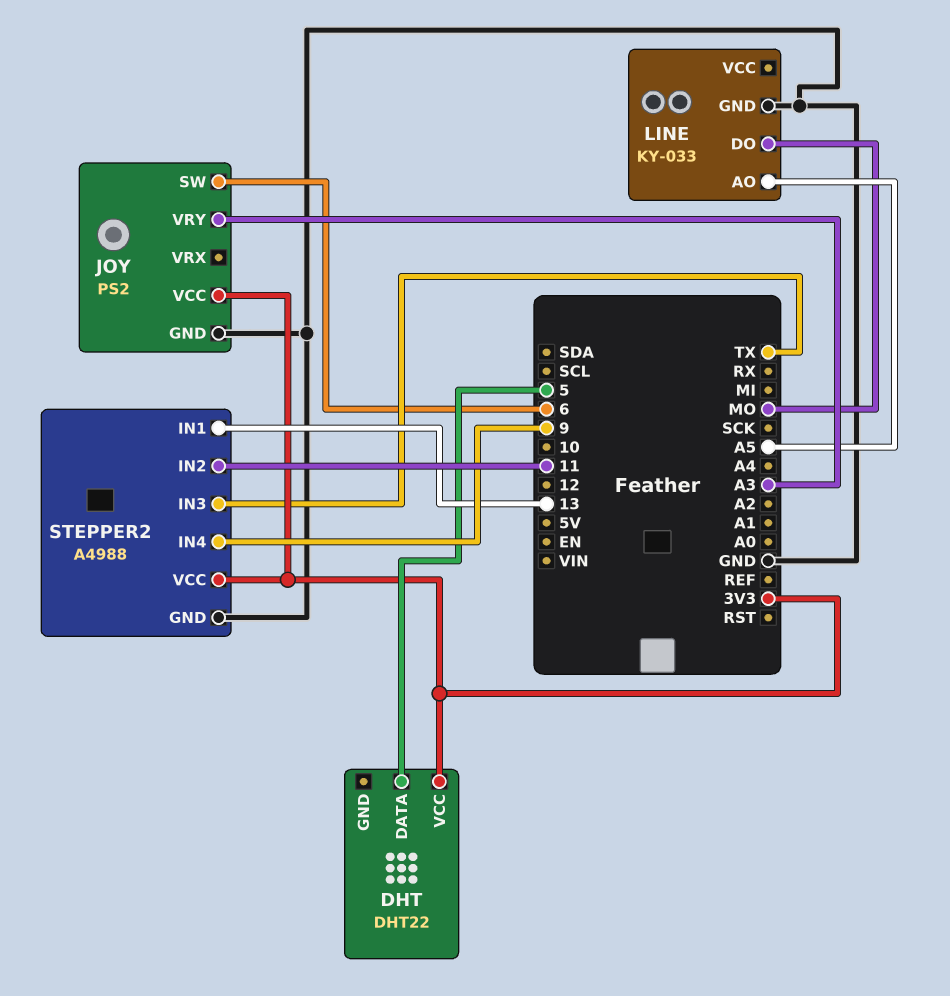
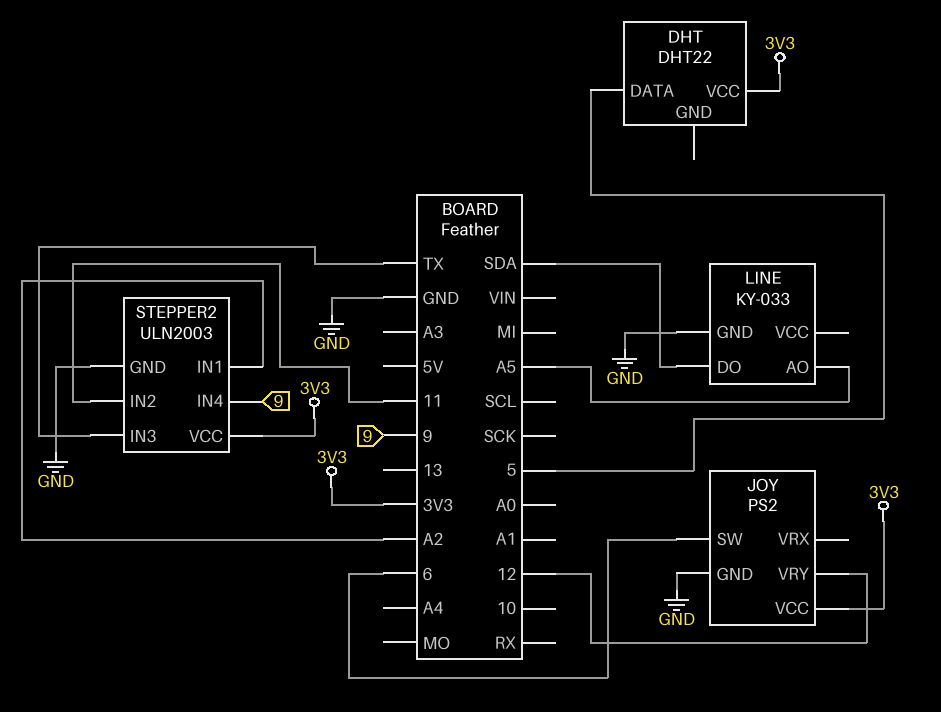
JOY pin VRY: A3 -> 12
LINE pin DO: MO -> SDA
STEPPER2: A4988 -> ULN2003
STEPPER2 pin IN1: 13 -> A2

